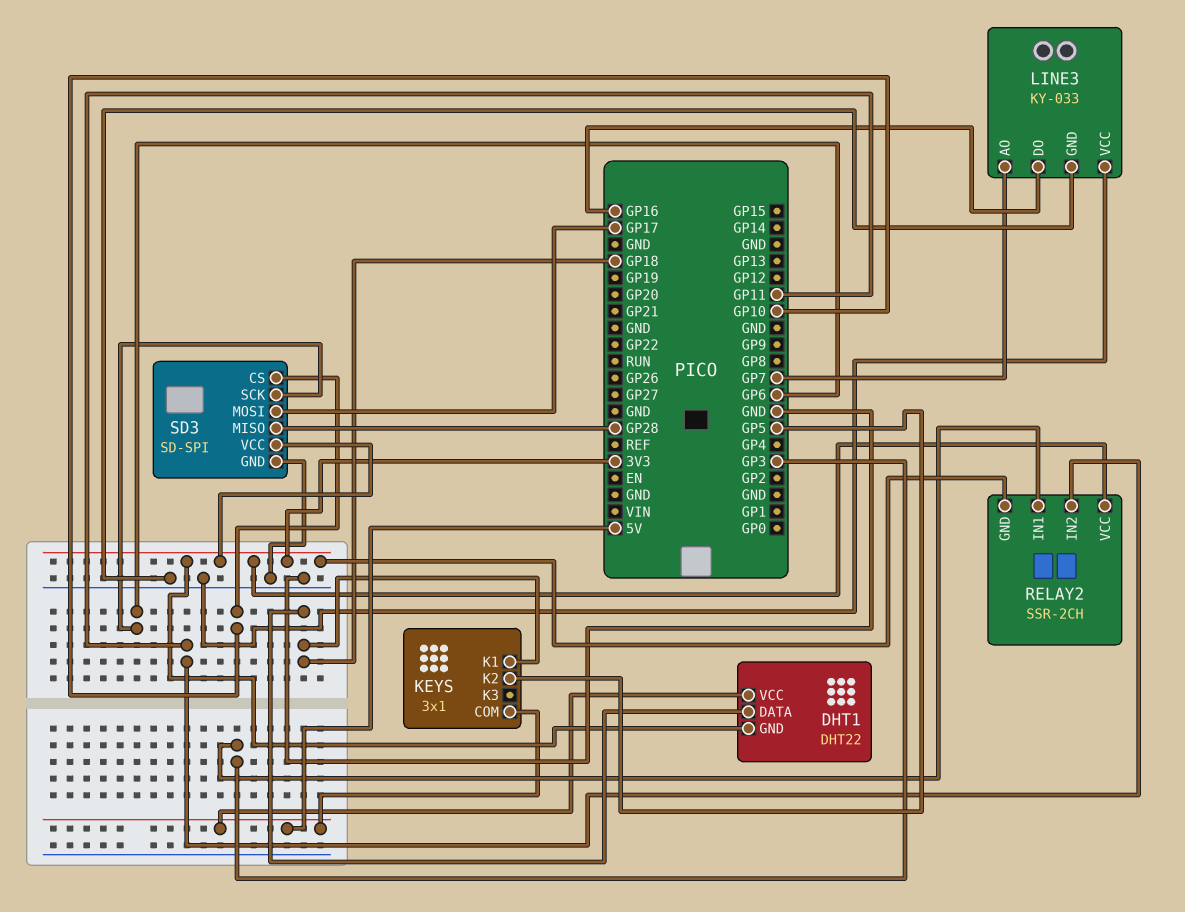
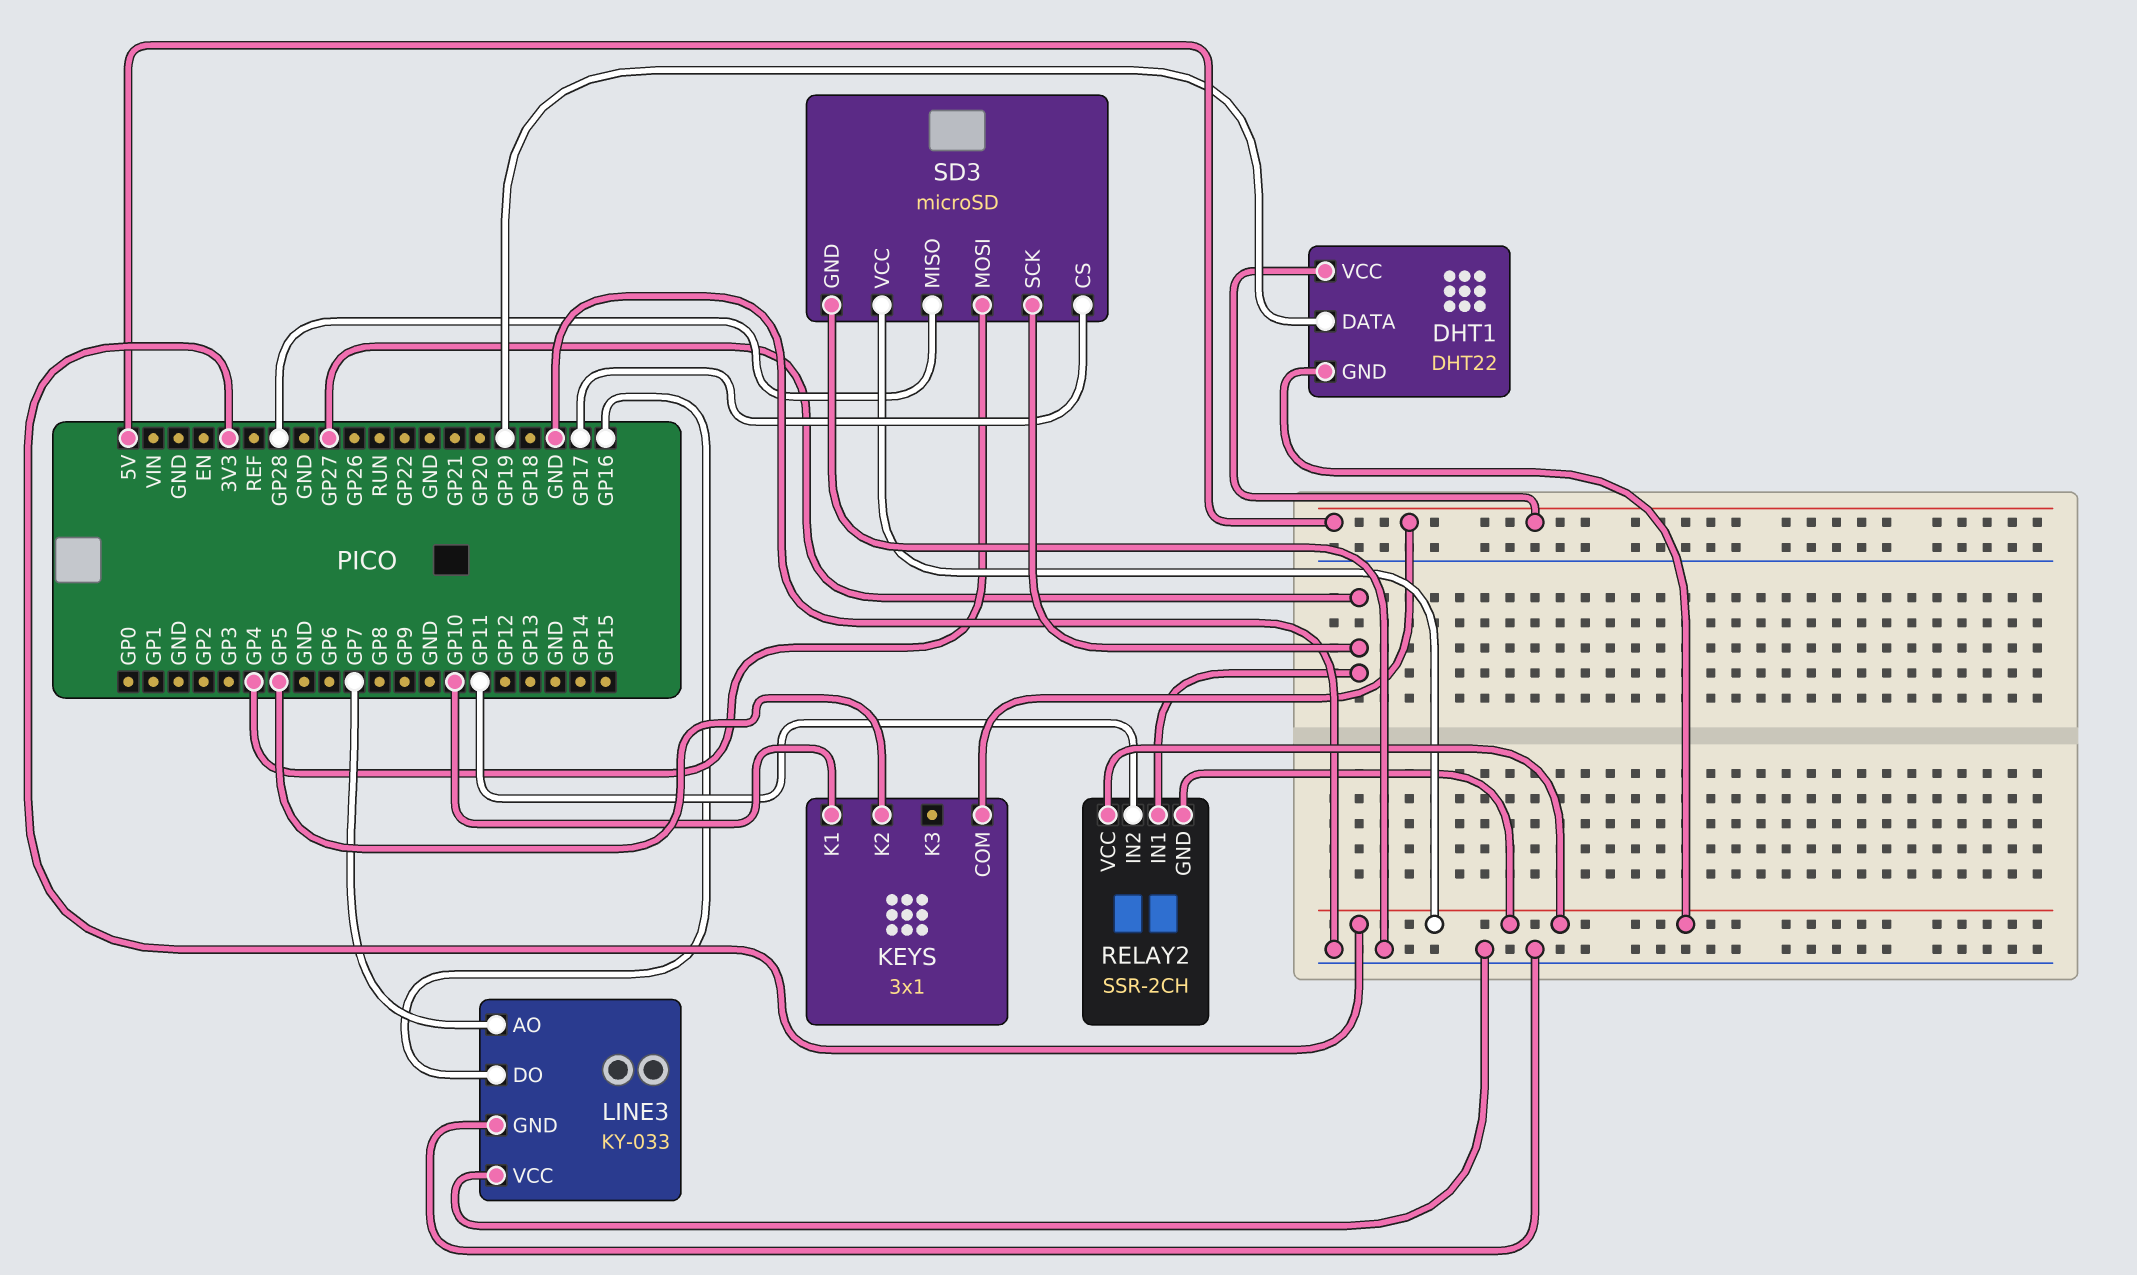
DHT1 pin DATA: GP18 -> GP19
KEYS pin K1: GP18 -> GP10
RELAY2 pin IN1: GP3 -> GP27
SD3: SD-SPI -> microSD
SD3 pin CS: GP10 -> GP17
SD3 pin MOSI: GP17 -> GP4
SD3 pin SCK: GP6 -> GP27

